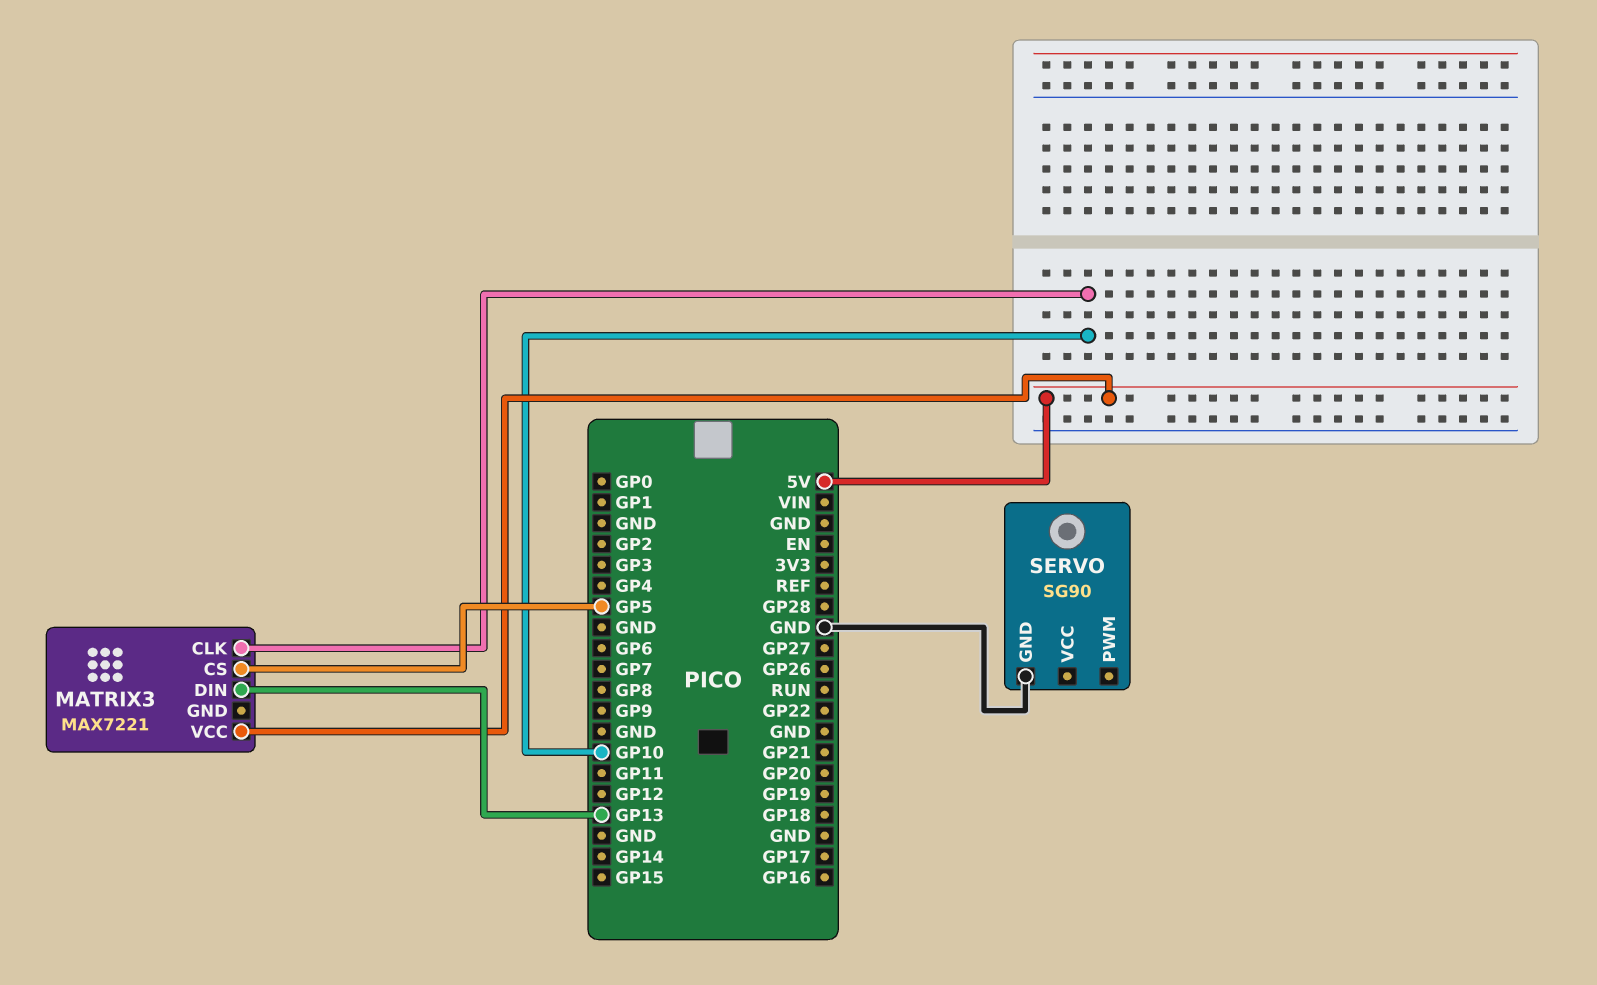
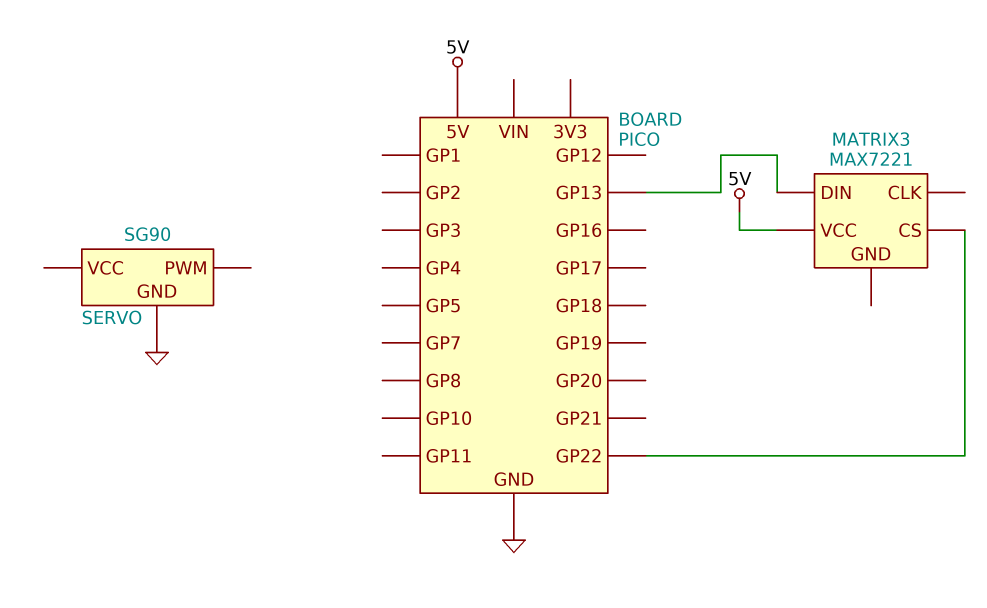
MATRIX3 pin CLK: GP10 -> none
MATRIX3 pin CS: GP5 -> GP22

